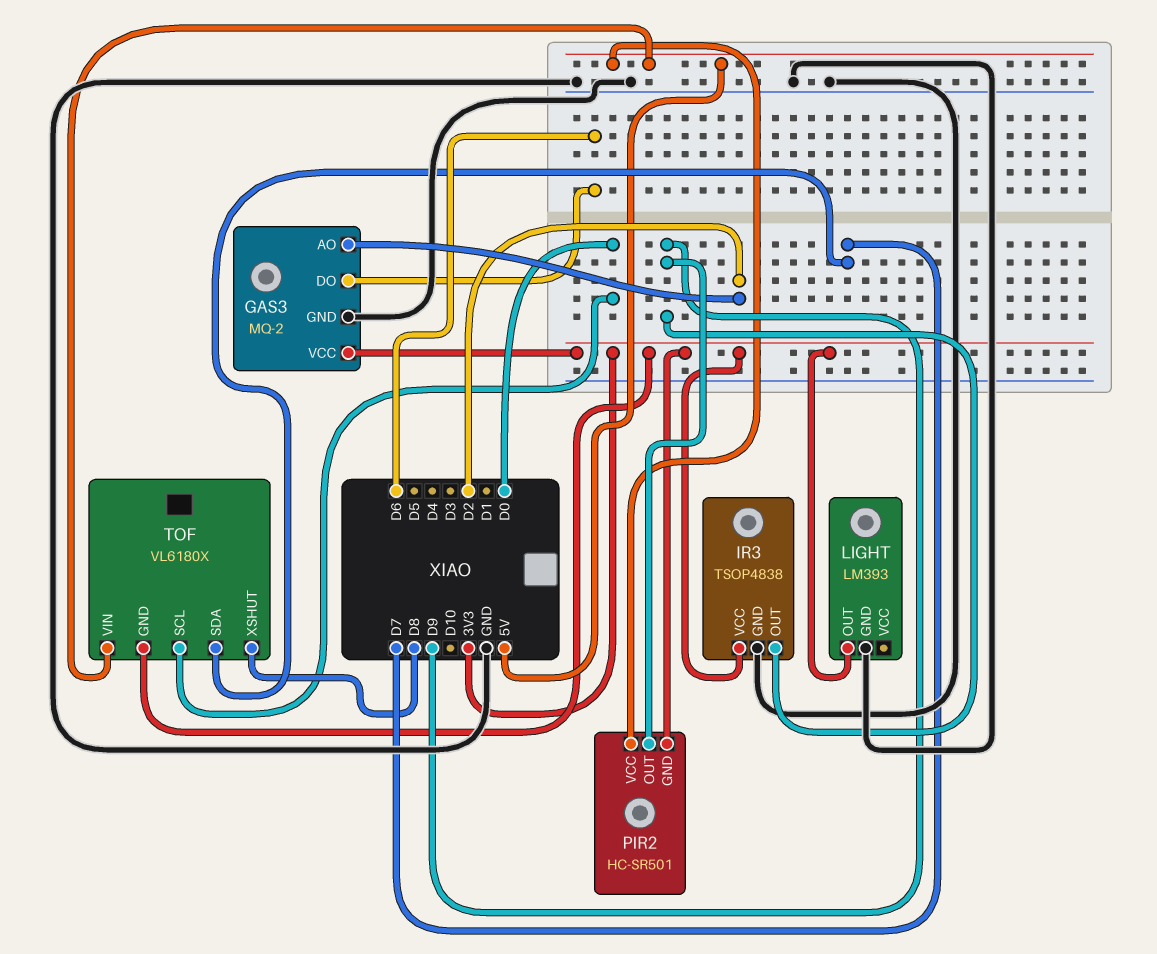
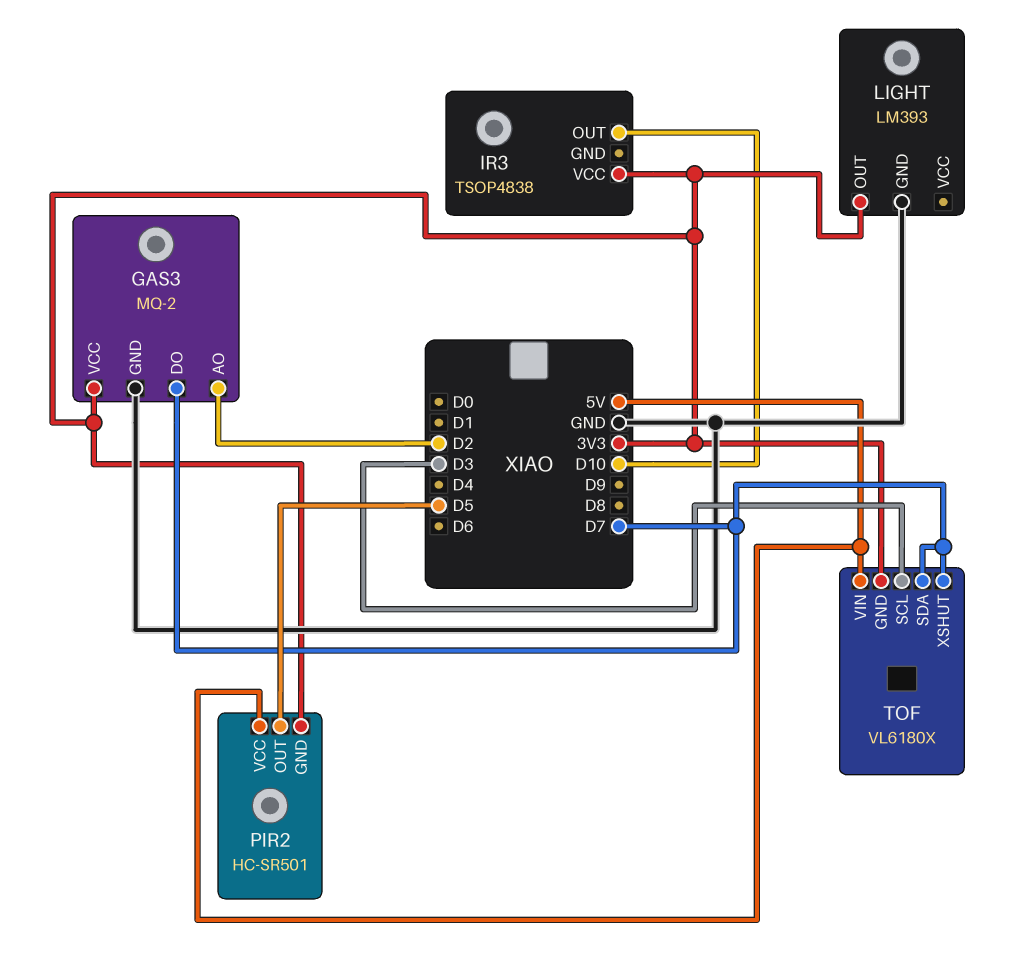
GAS3 pin DO: D6 -> D7
IR3 pin GND: GND -> none
IR3 pin OUT: D9 -> D10
PIR2 pin OUT: D9 -> D5
TOF pin SCL: D0 -> D3
TOF pin XSHUT: D8 -> D7

